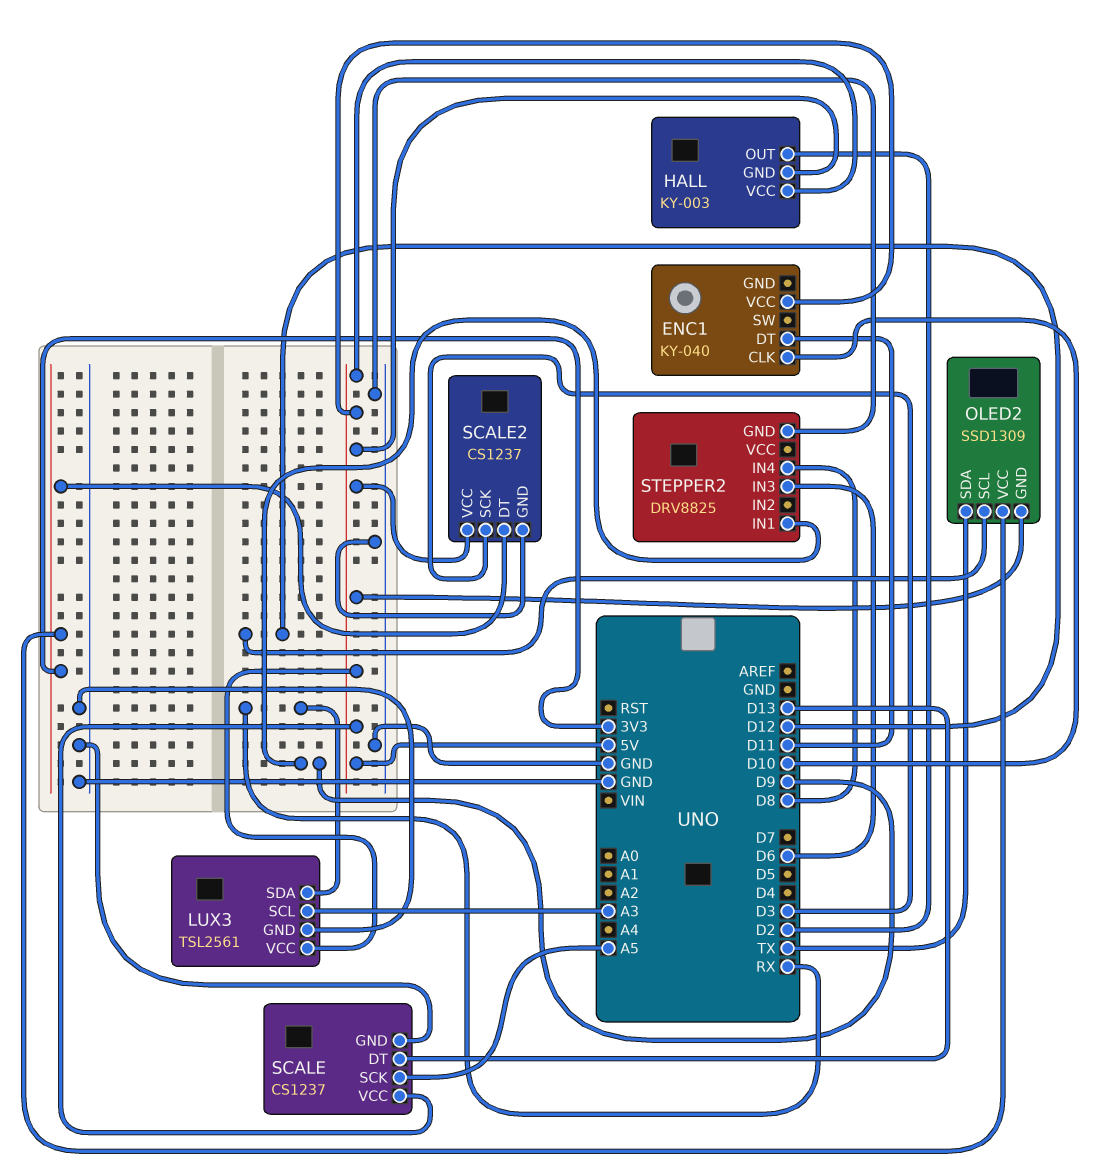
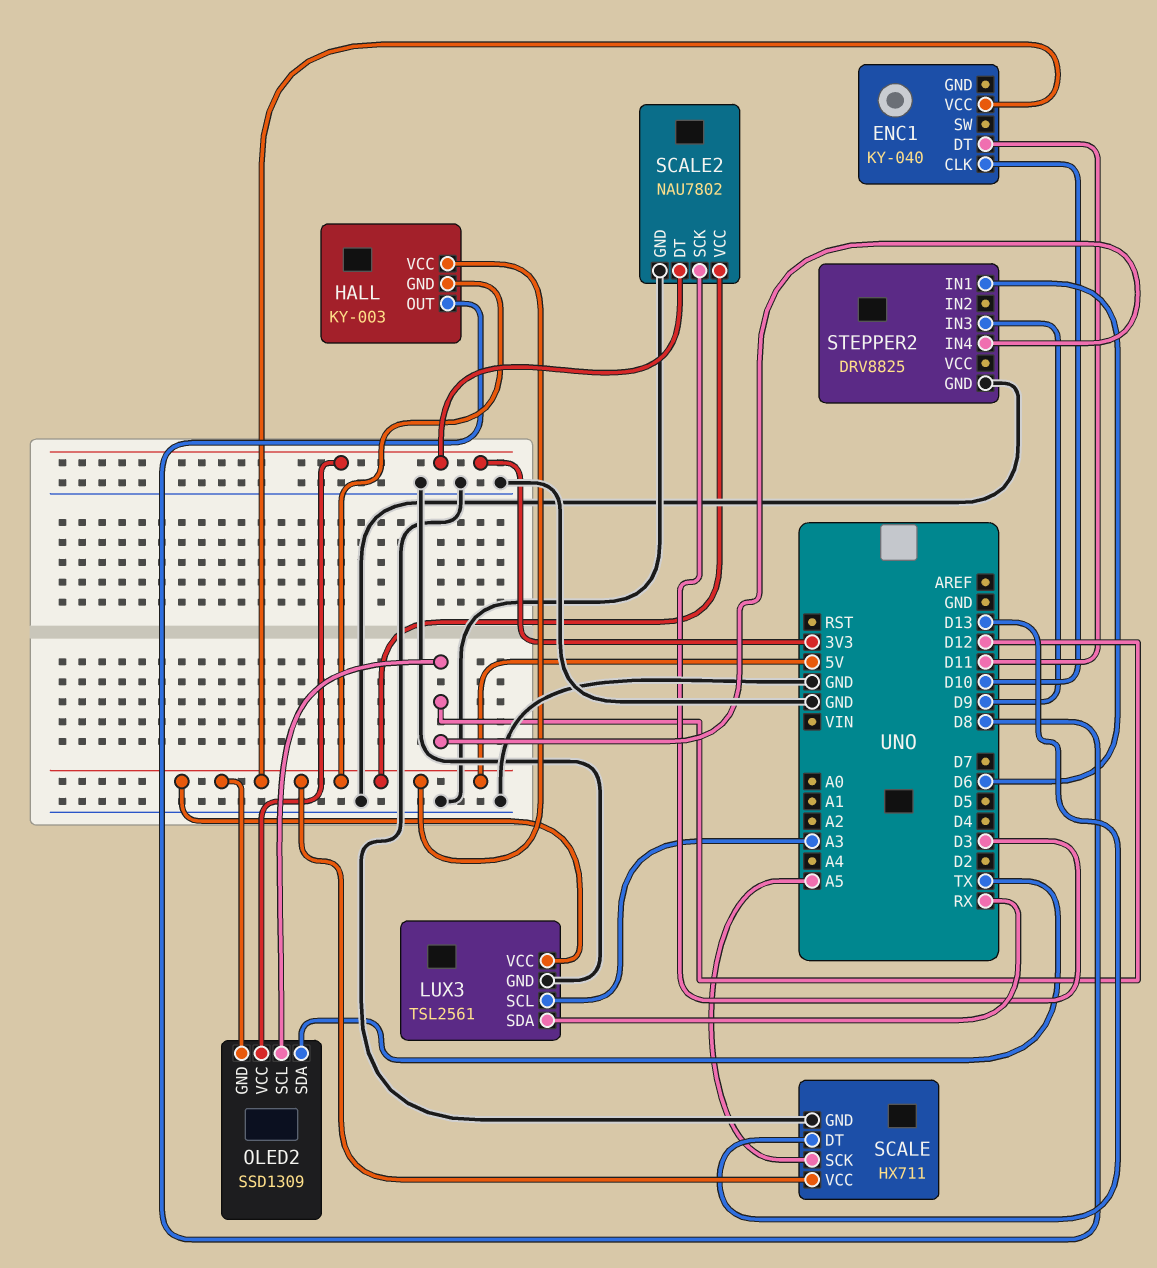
HALL pin OUT: D2 -> D8
SCALE: CS1237 -> HX711
SCALE2: CS1237 -> NAU7802
STEPPER2 pin IN1: D9 -> D6
STEPPER2 pin IN3: D6 -> D9
STEPPER2 pin IN4: D8 -> D12

